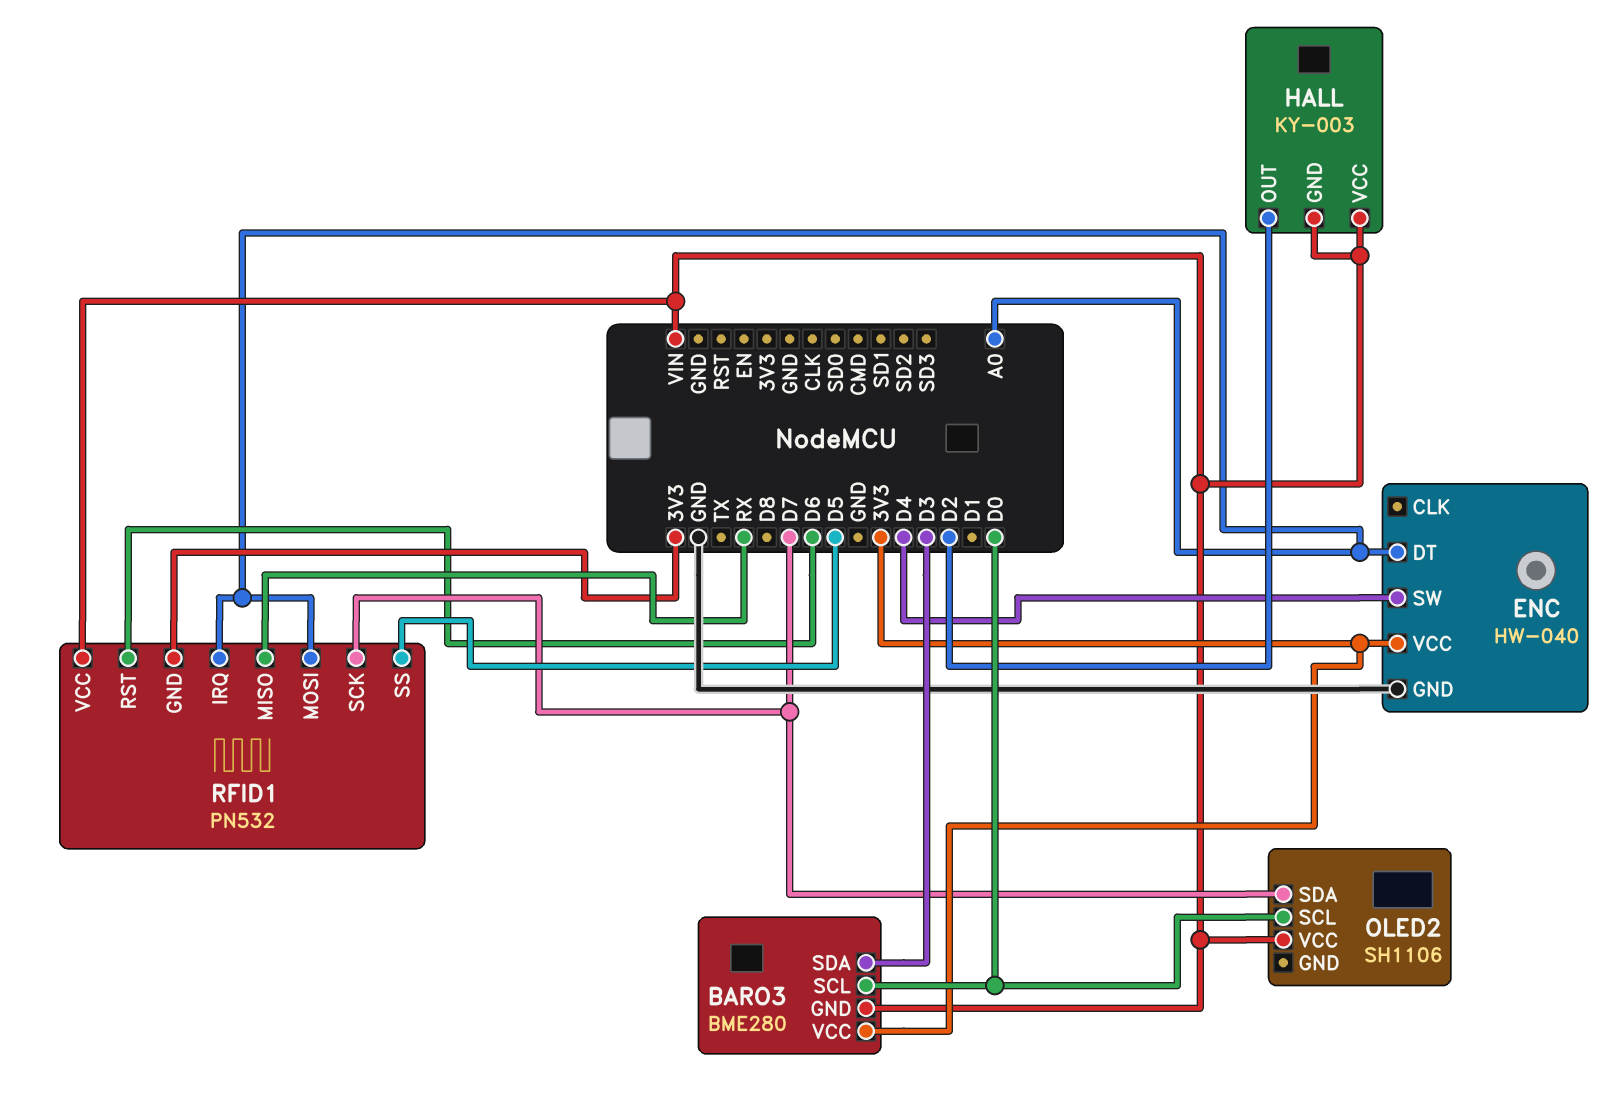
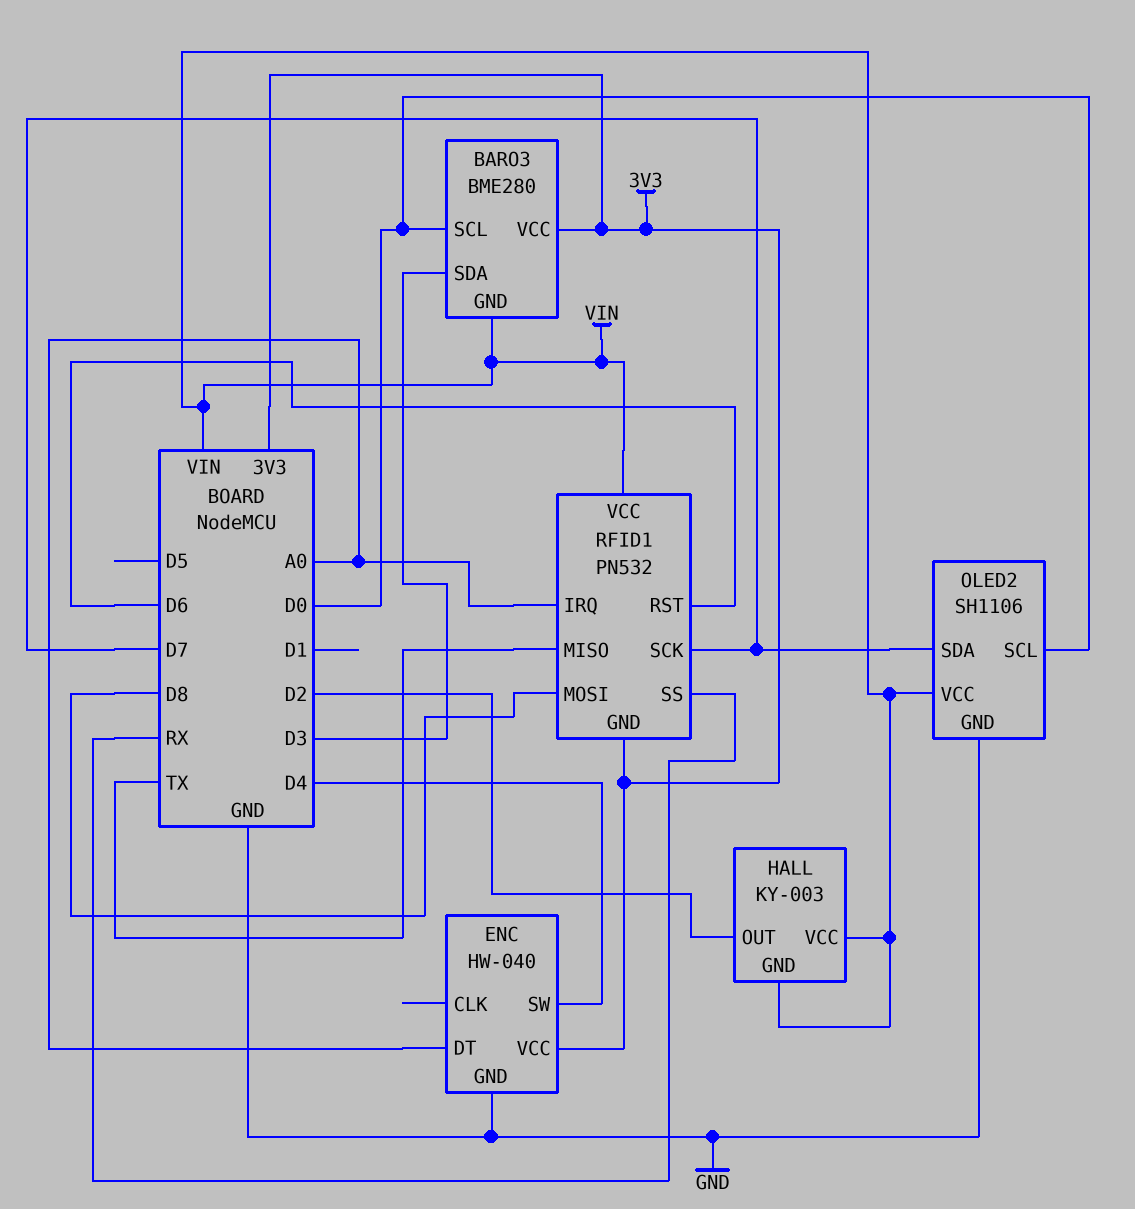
OLED2 pin GND: none -> GND
RFID1 pin MISO: RX -> TX
RFID1 pin MOSI: A0 -> D8
RFID1 pin SS: D5 -> RX

